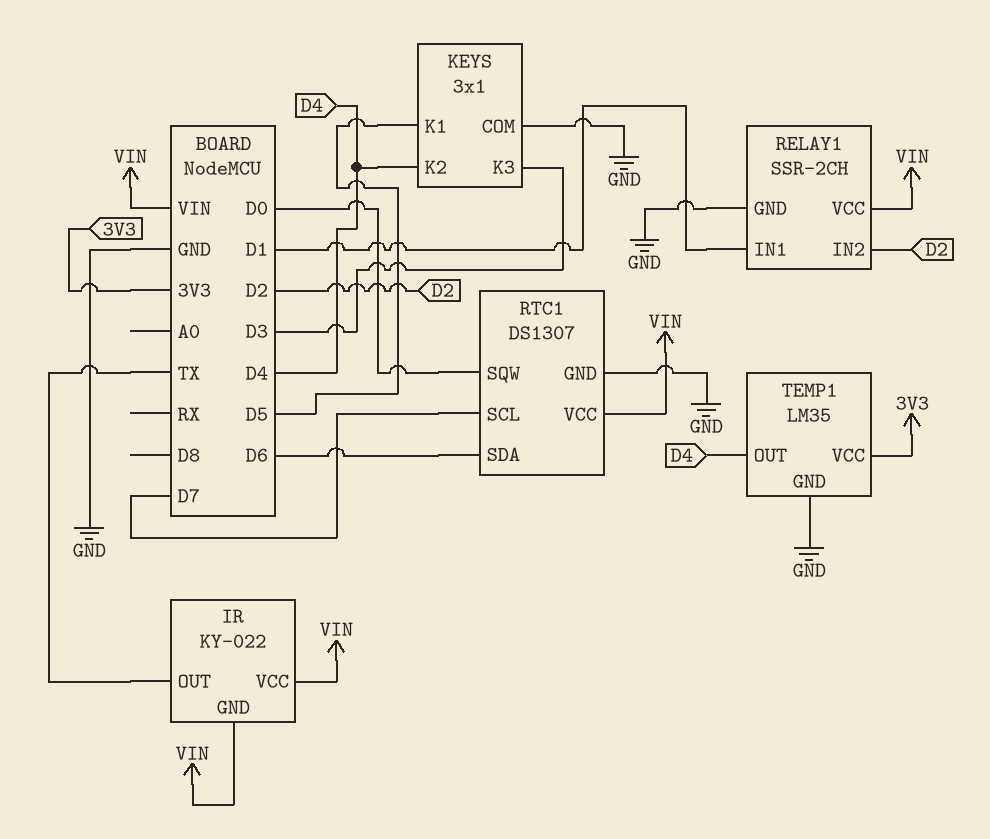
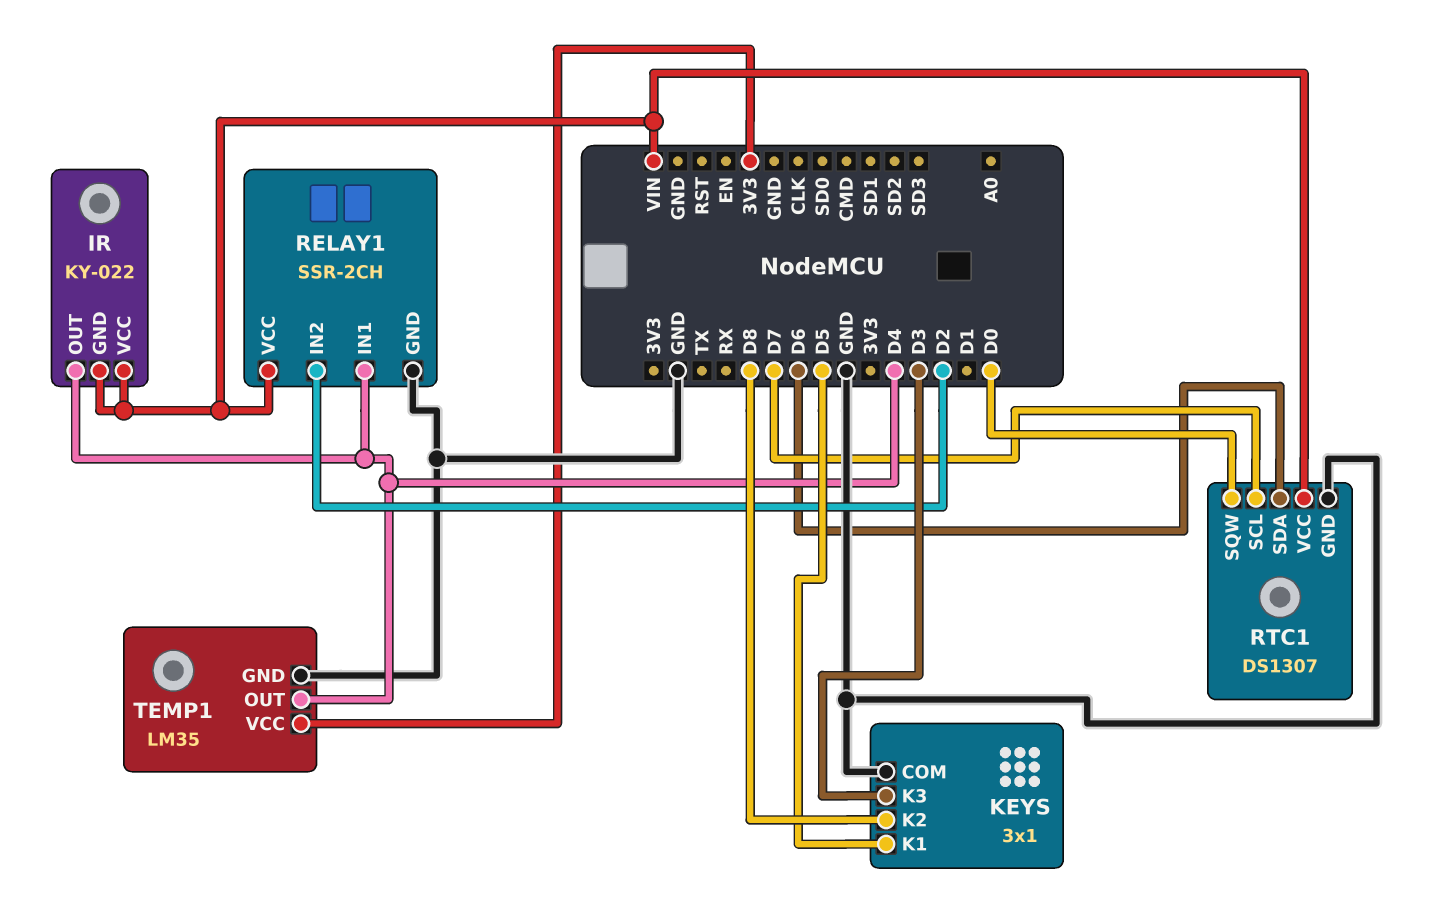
IR pin OUT: TX -> D4
KEYS pin K2: D4 -> D8
RELAY1 pin IN1: D1 -> D4

